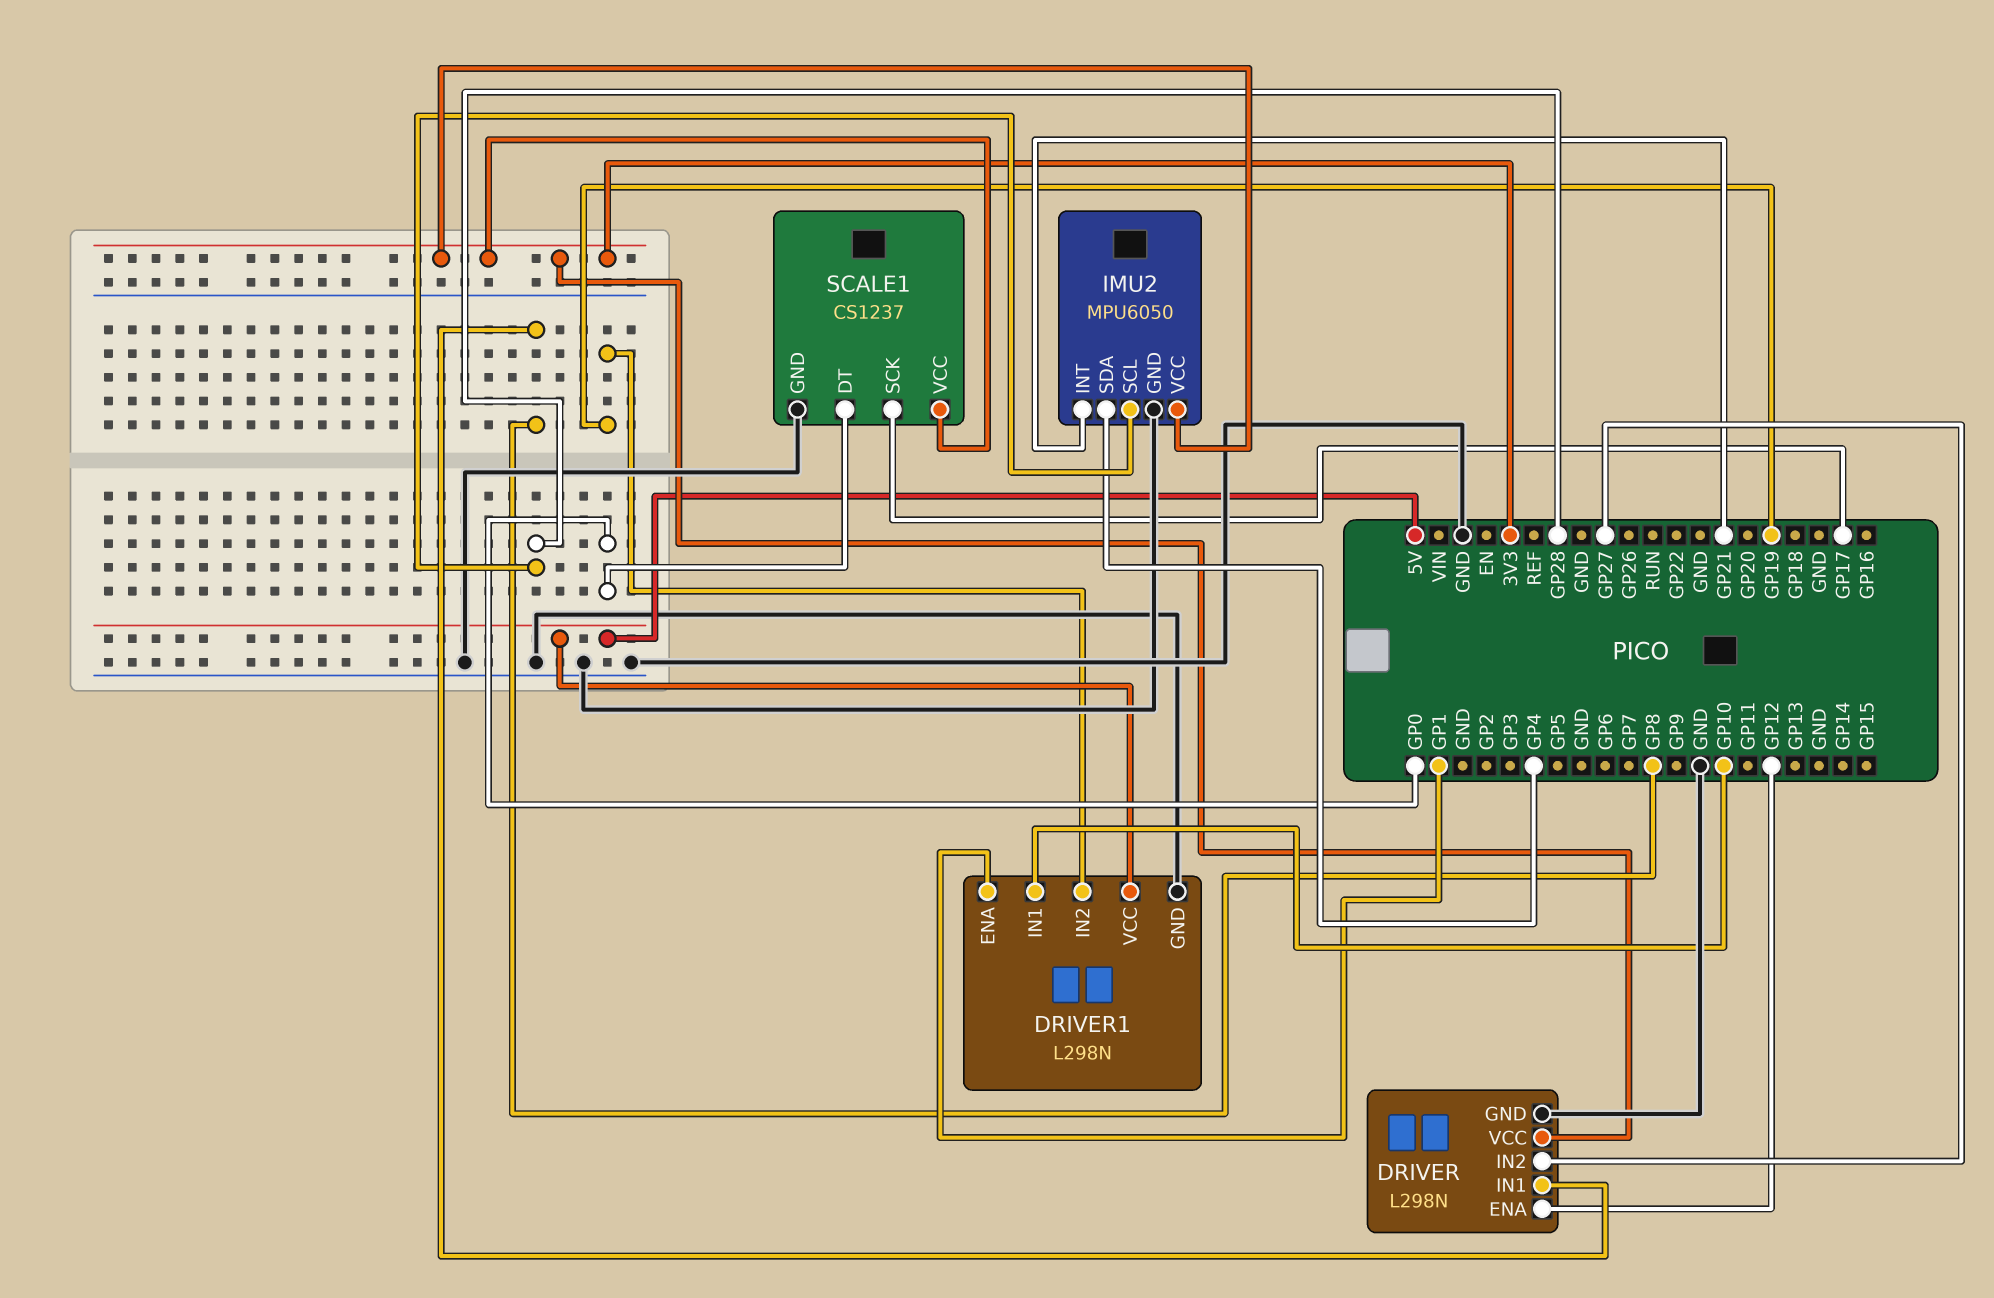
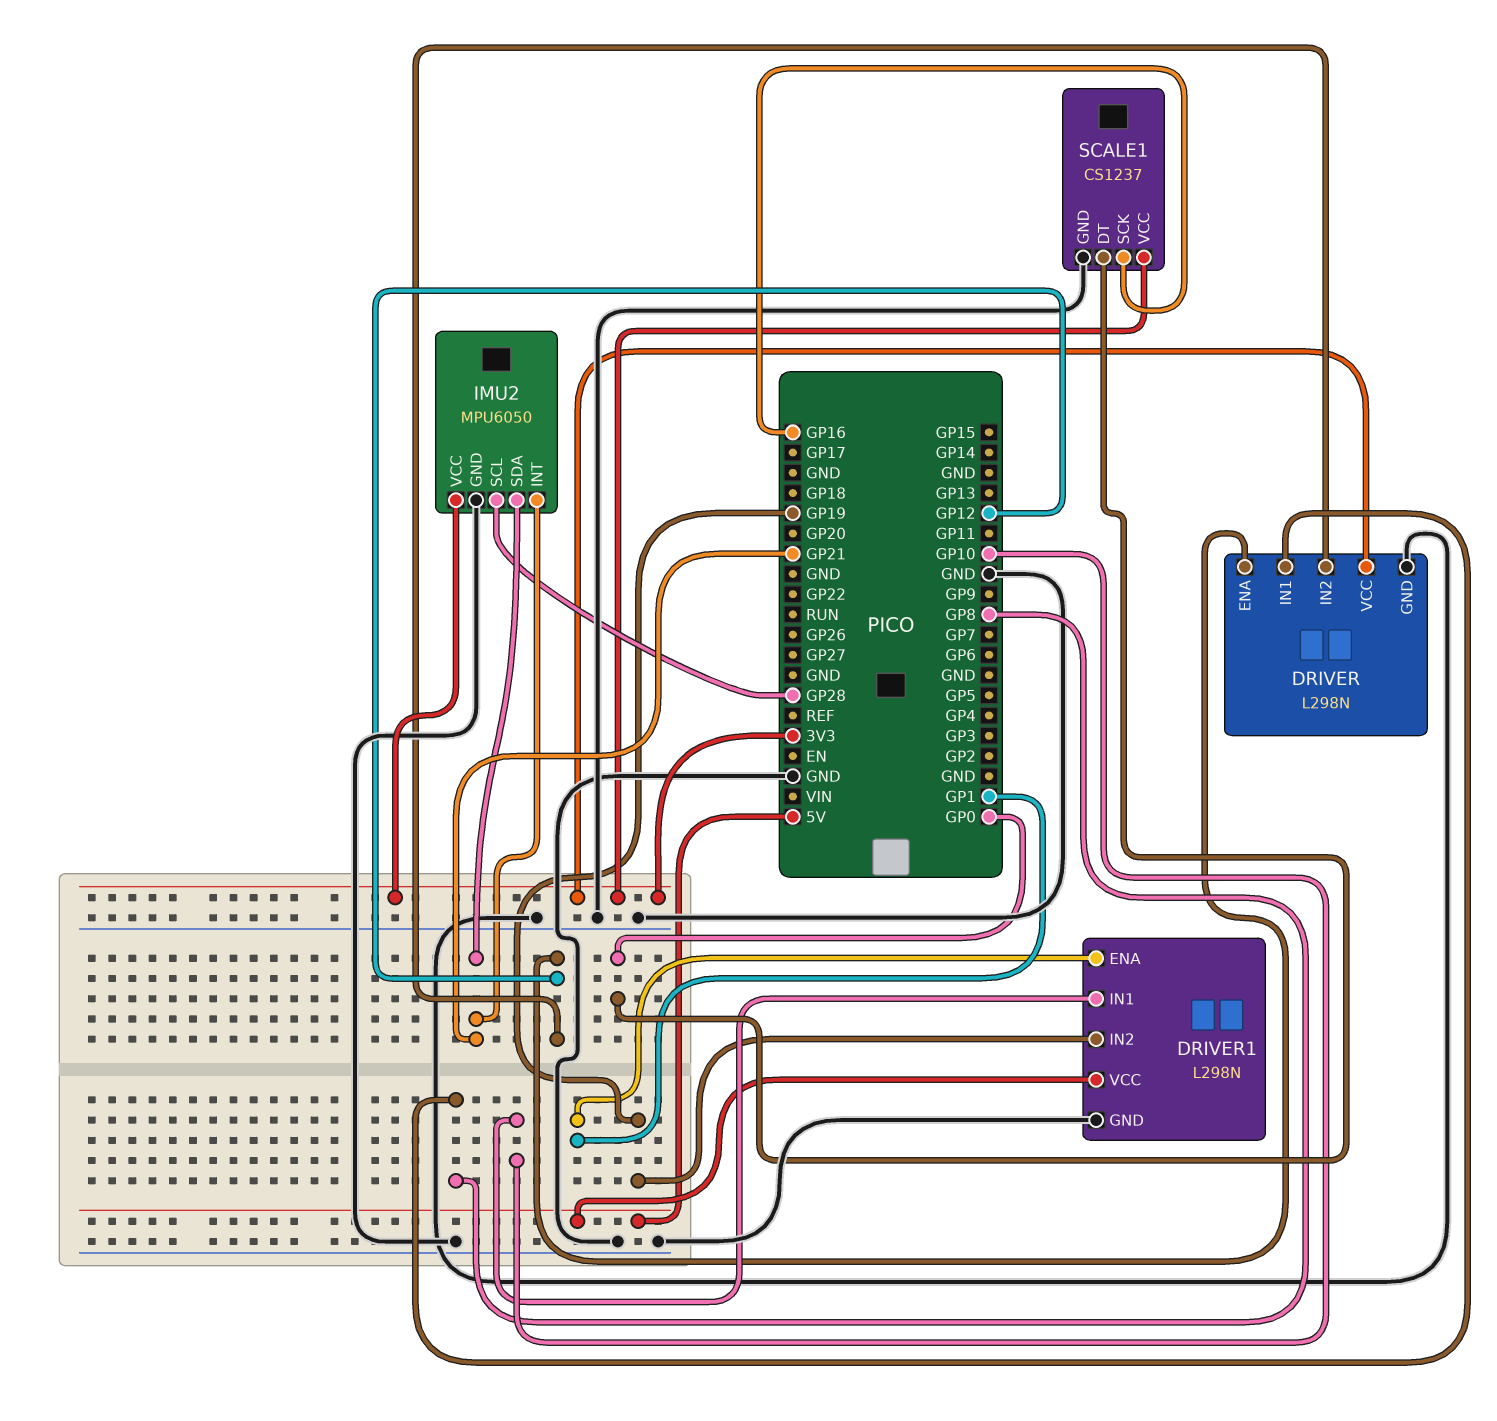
DRIVER pin IN2: GP27 -> GP12
IMU2 pin SDA: GP4 -> GP21
SCALE1 pin SCK: GP17 -> GP16

